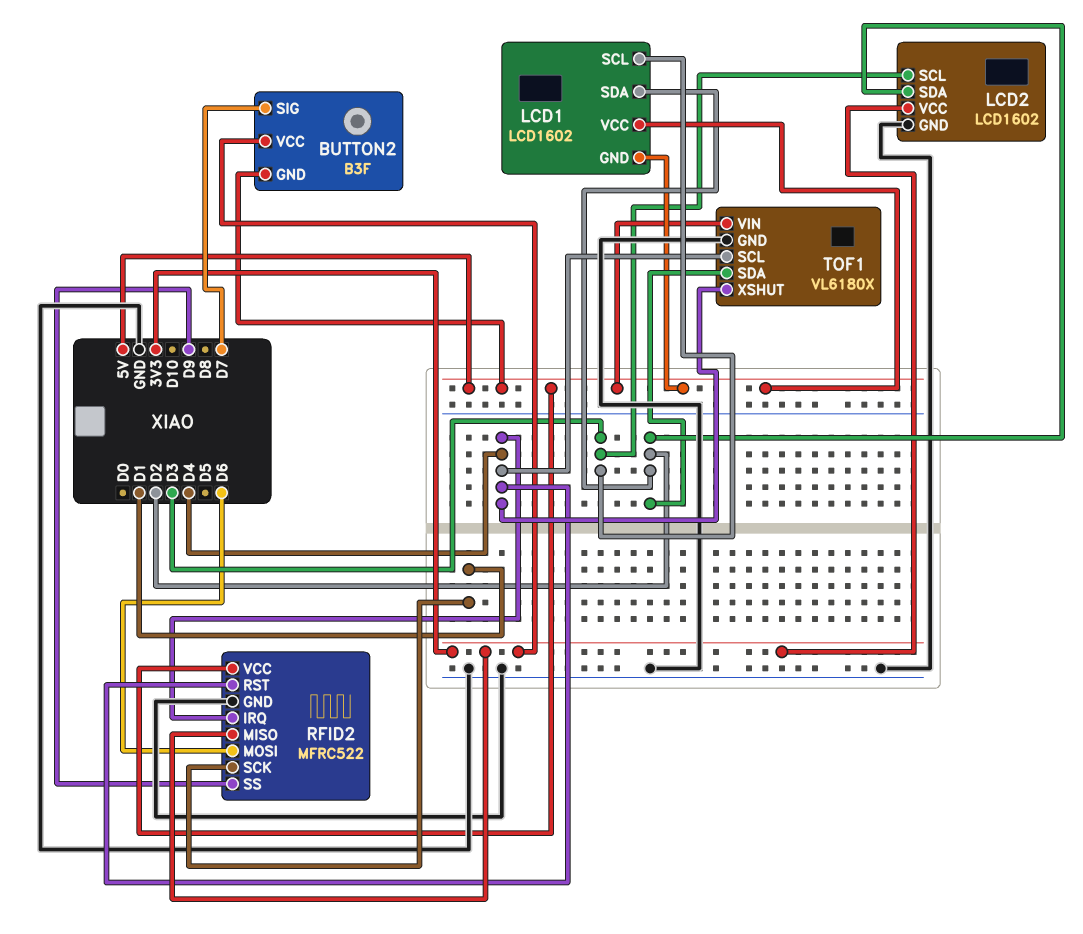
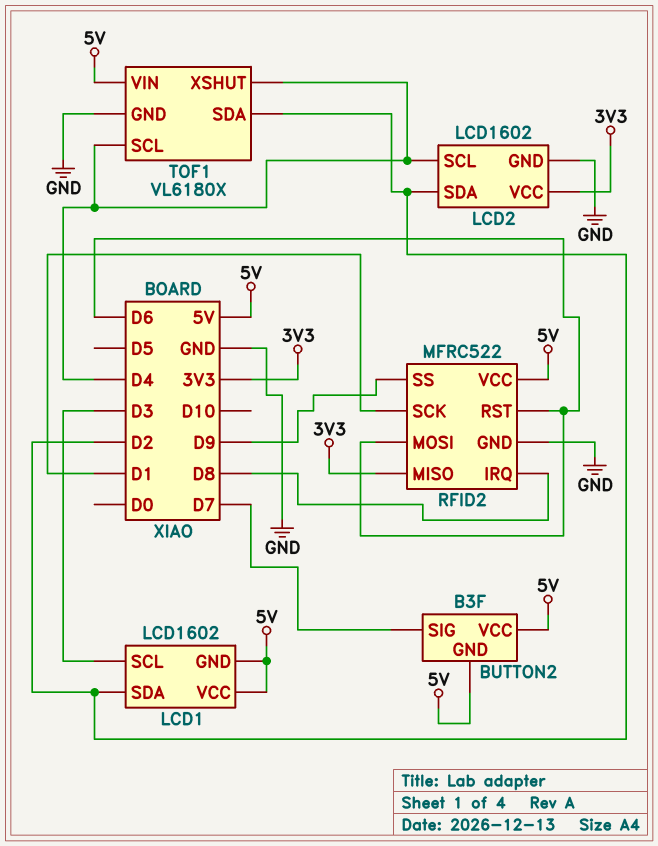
BUTTON2 pin VCC: 3V3 -> 5V
LCD2 pin SCL: D3 -> D4
RFID2 pin IRQ: D4 -> D8
RFID2 pin RST: D4 -> D6

